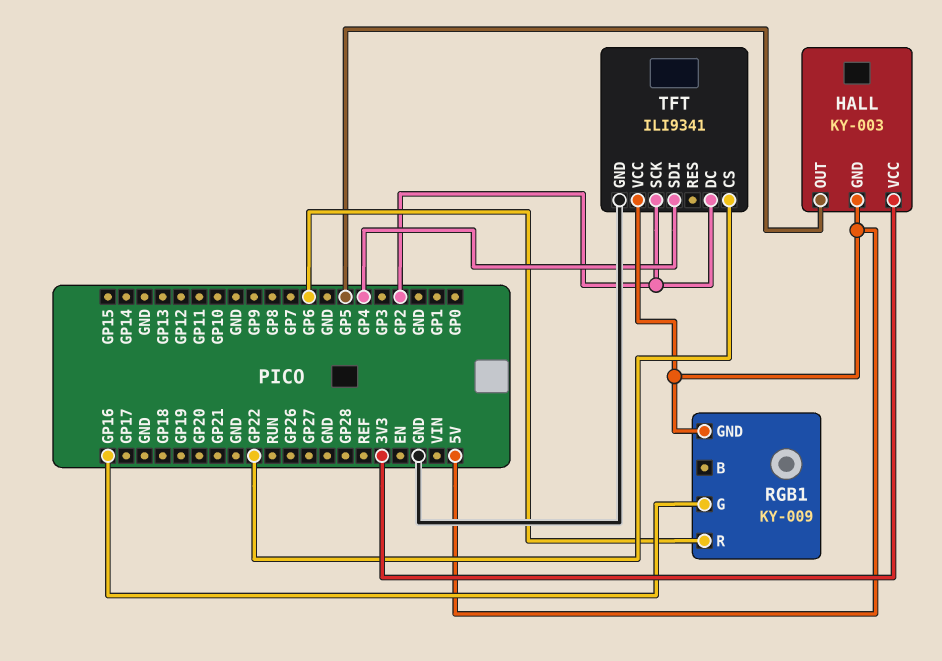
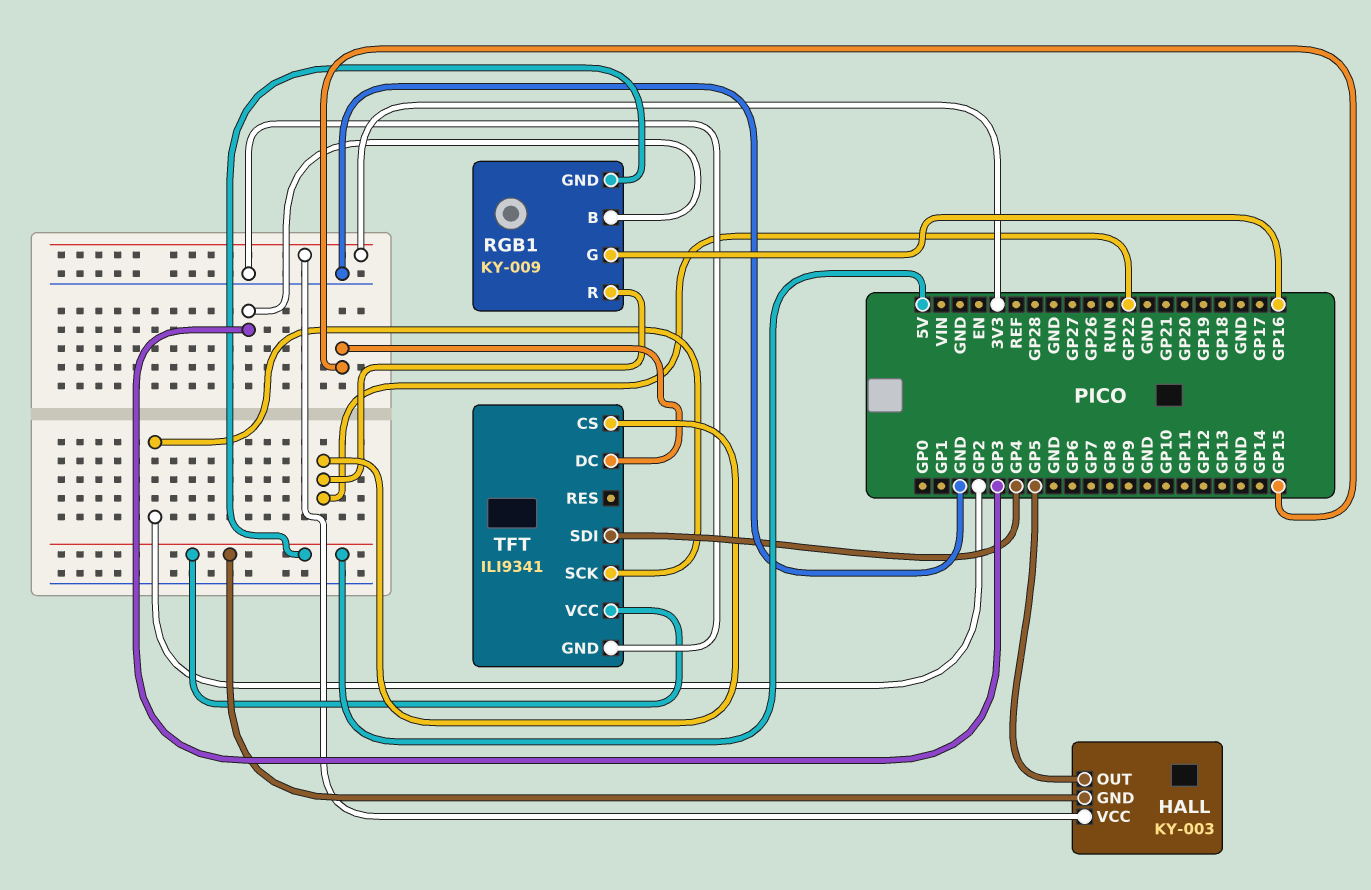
RGB1 pin B: none -> GP3
RGB1 pin R: GP6 -> GP22
TFT pin DC: GP2 -> GP15

